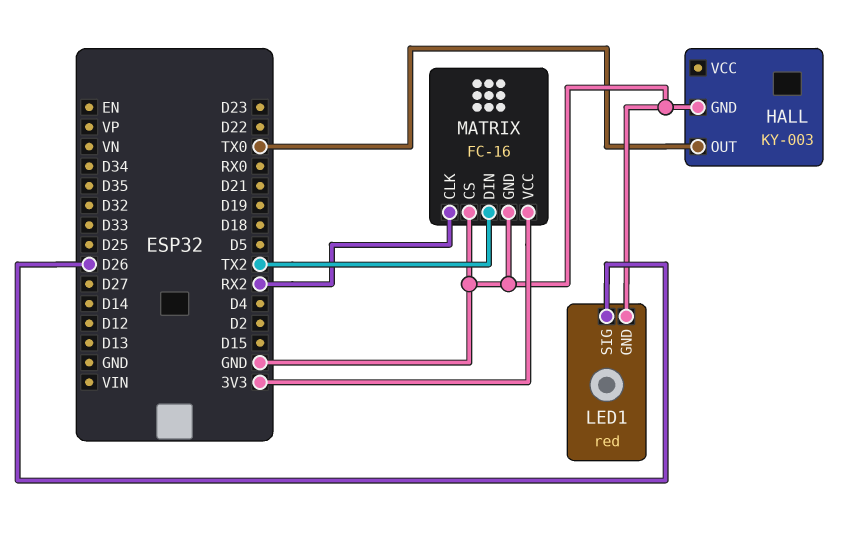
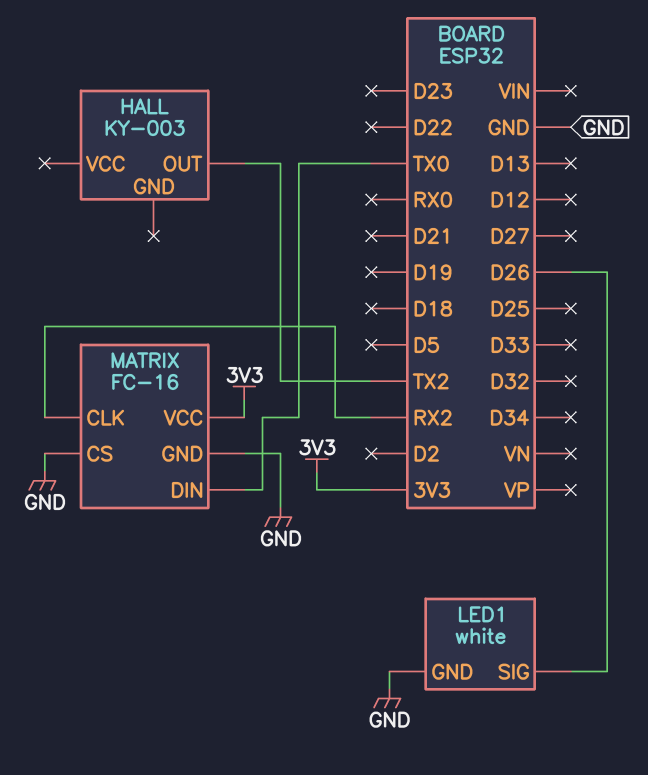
HALL pin GND: GND -> none
HALL pin OUT: TX0 -> TX2
LED1: red -> white
MATRIX pin DIN: TX2 -> TX0

